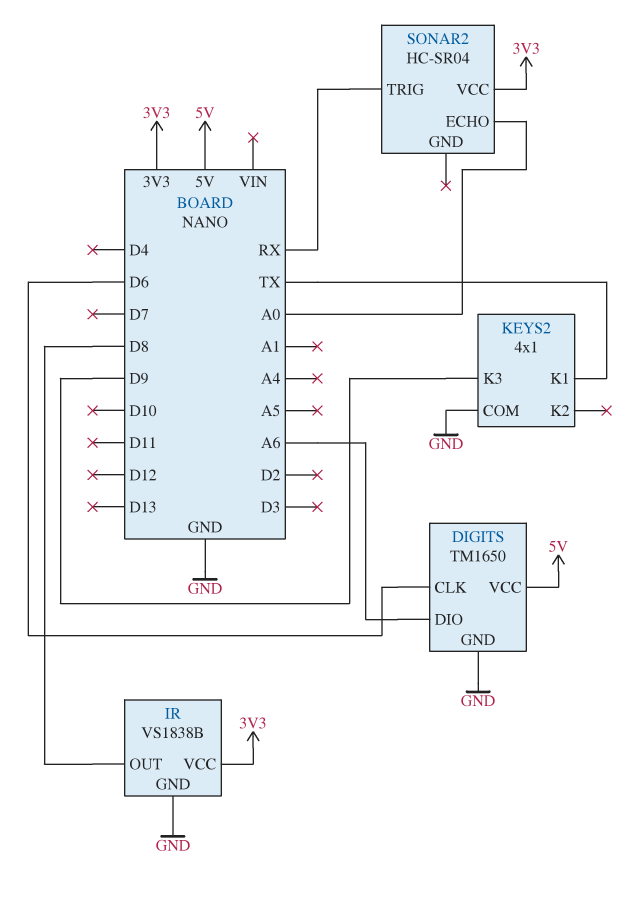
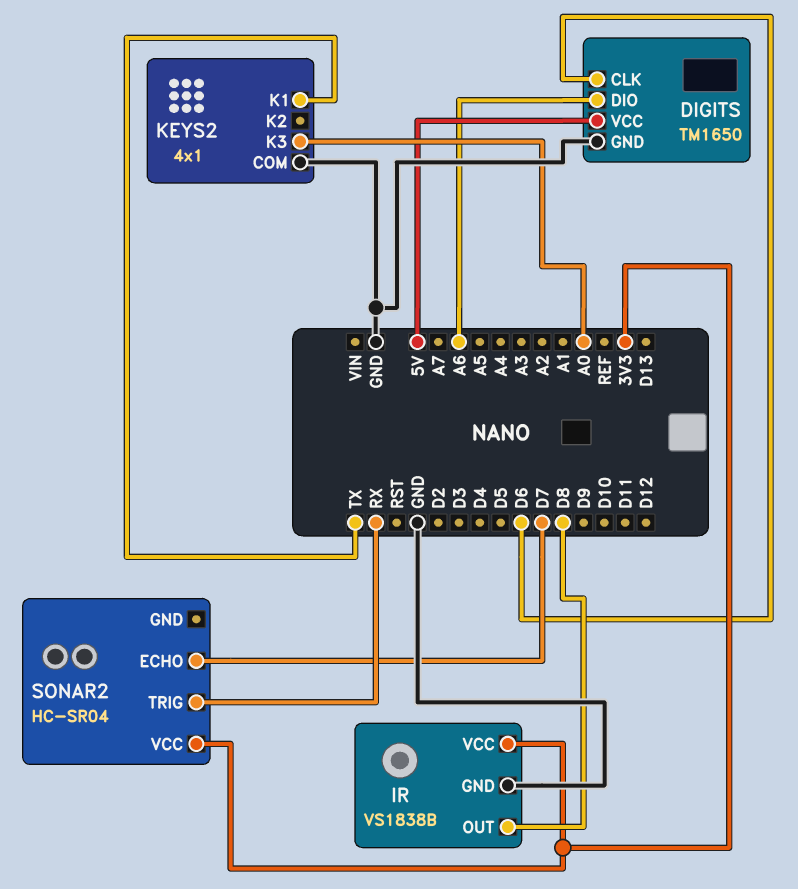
KEYS2 pin K3: D9 -> A0
SONAR2 pin ECHO: A0 -> D7

